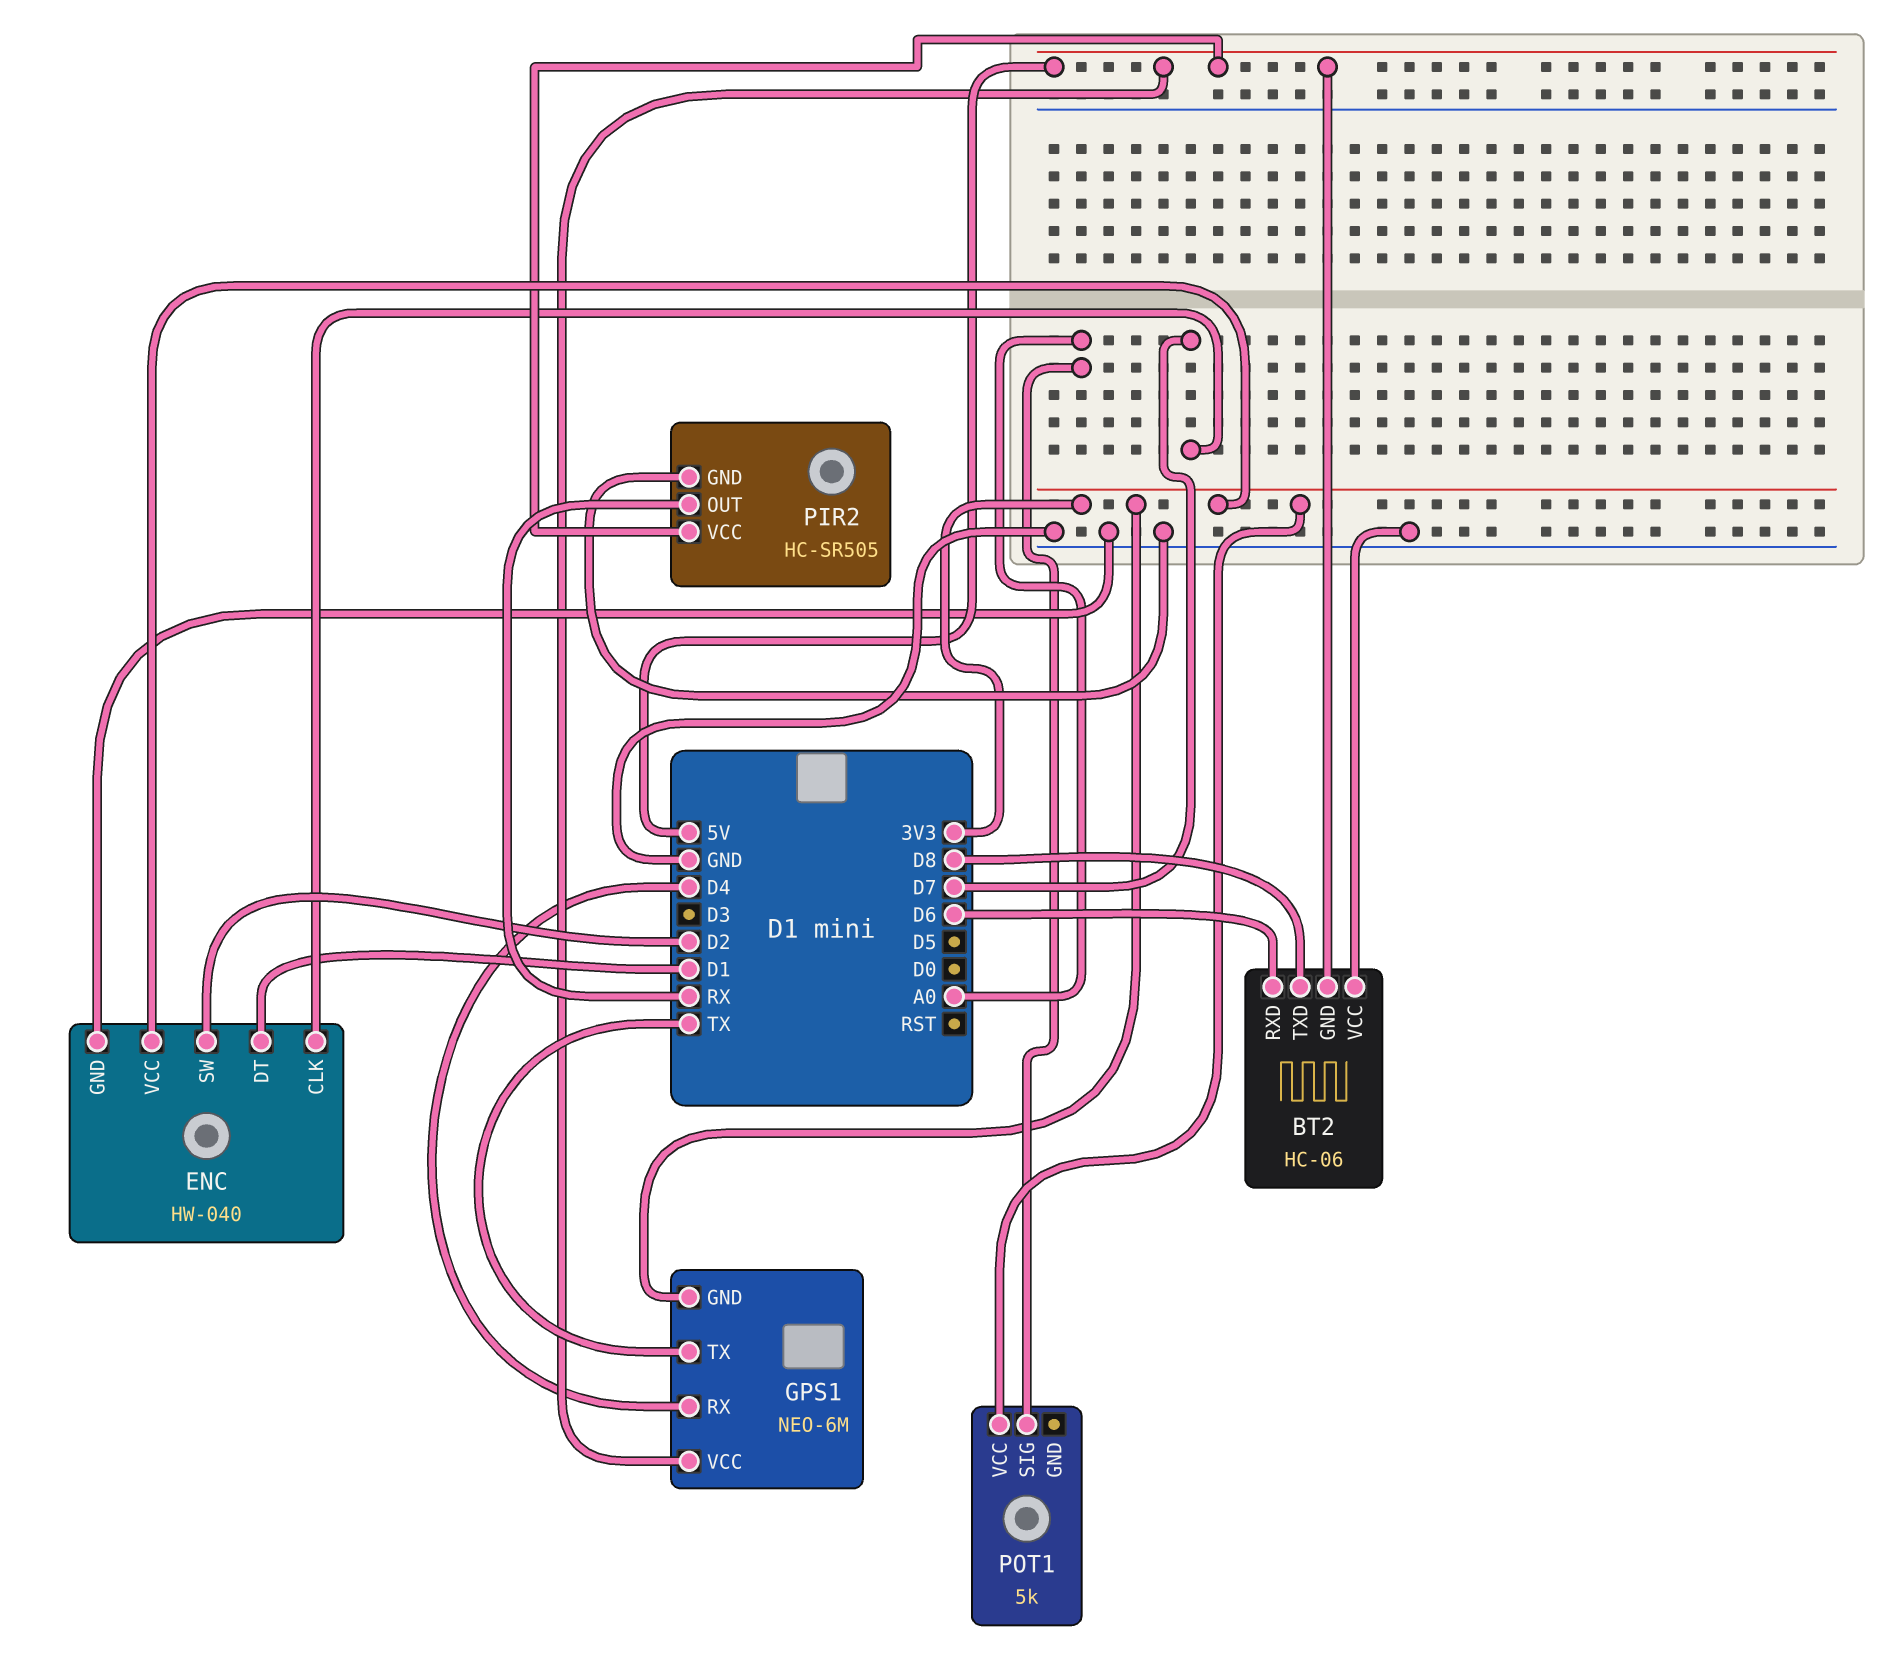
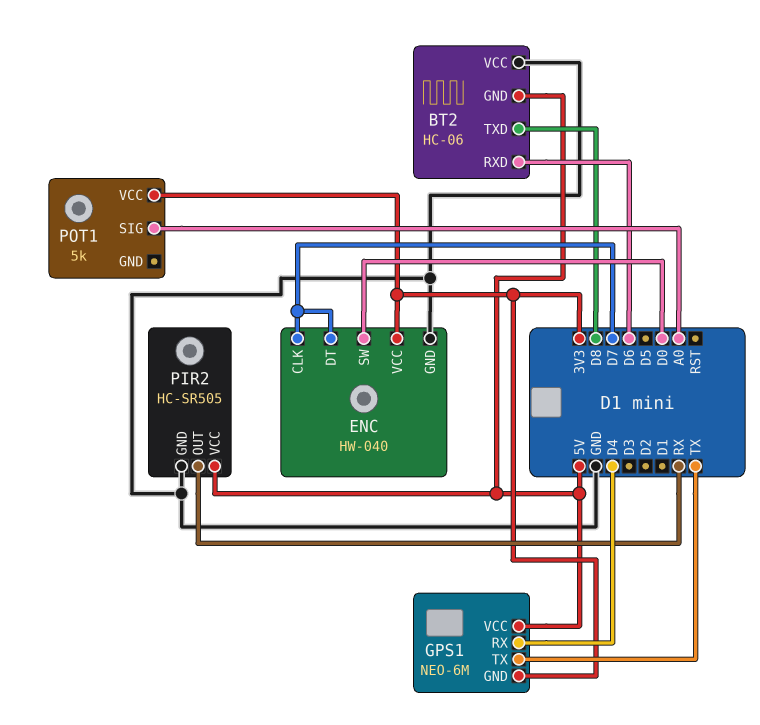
ENC pin DT: D1 -> D7
ENC pin SW: D2 -> D0

